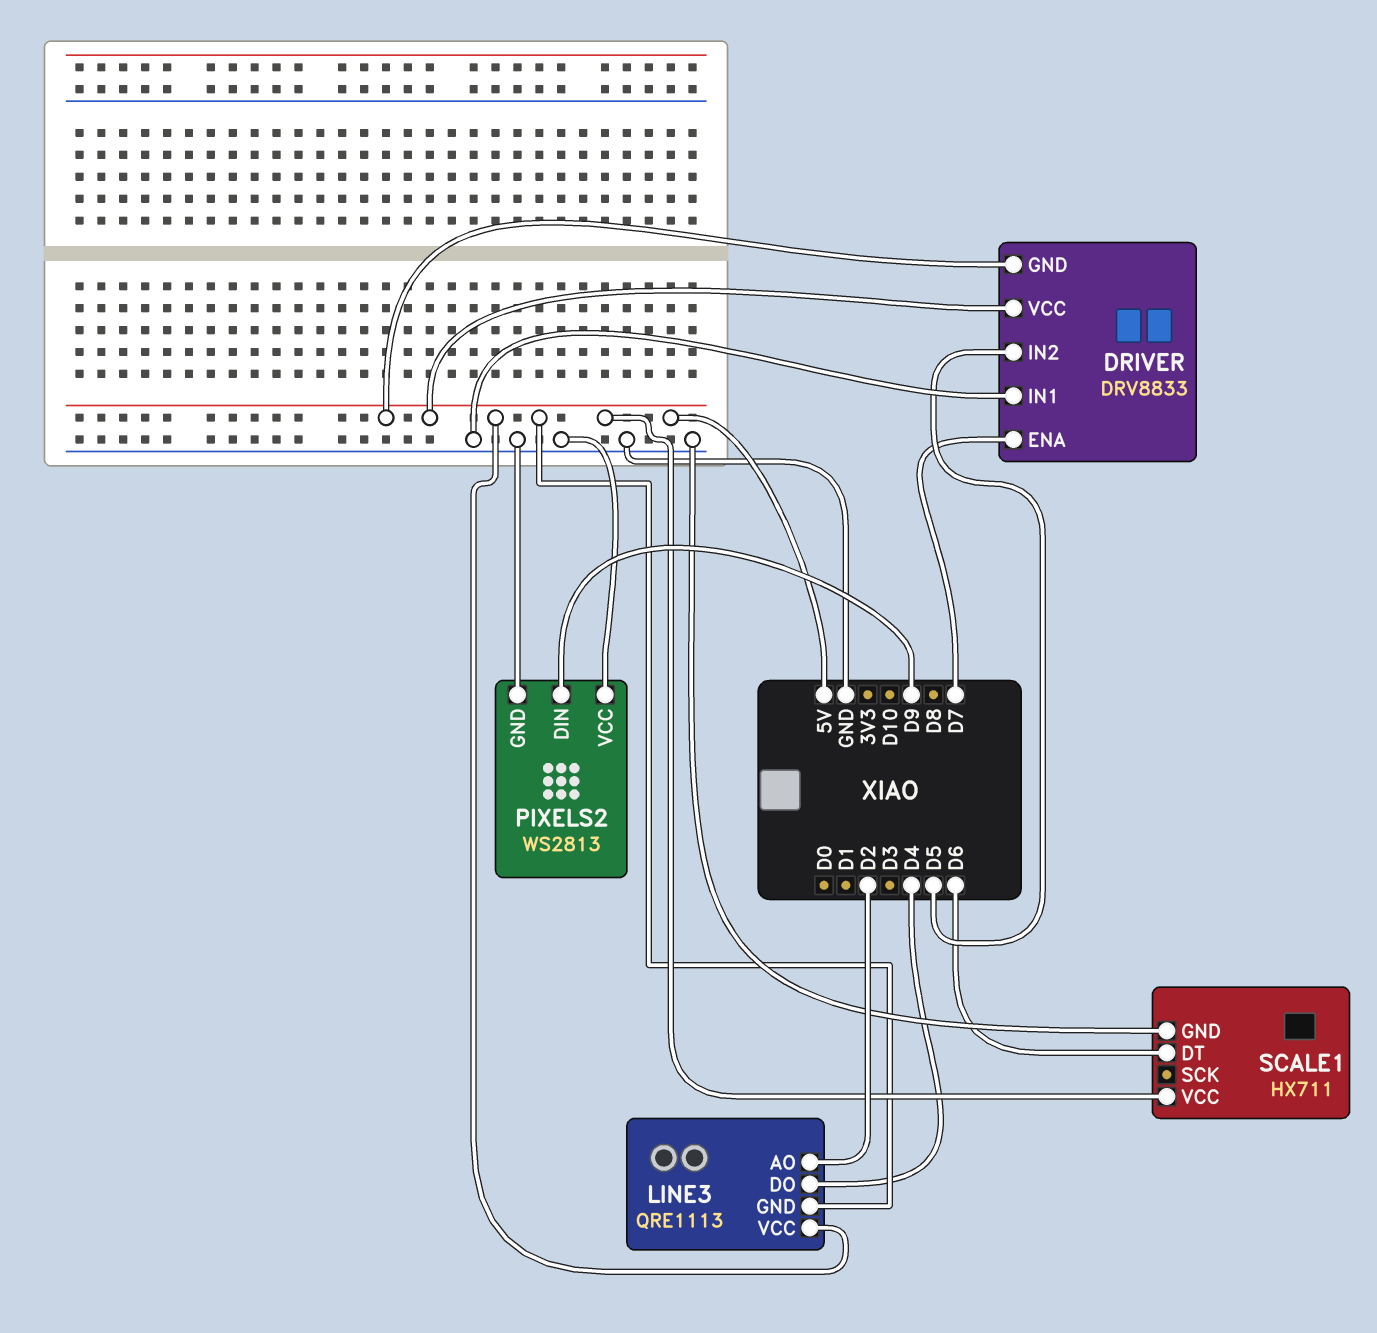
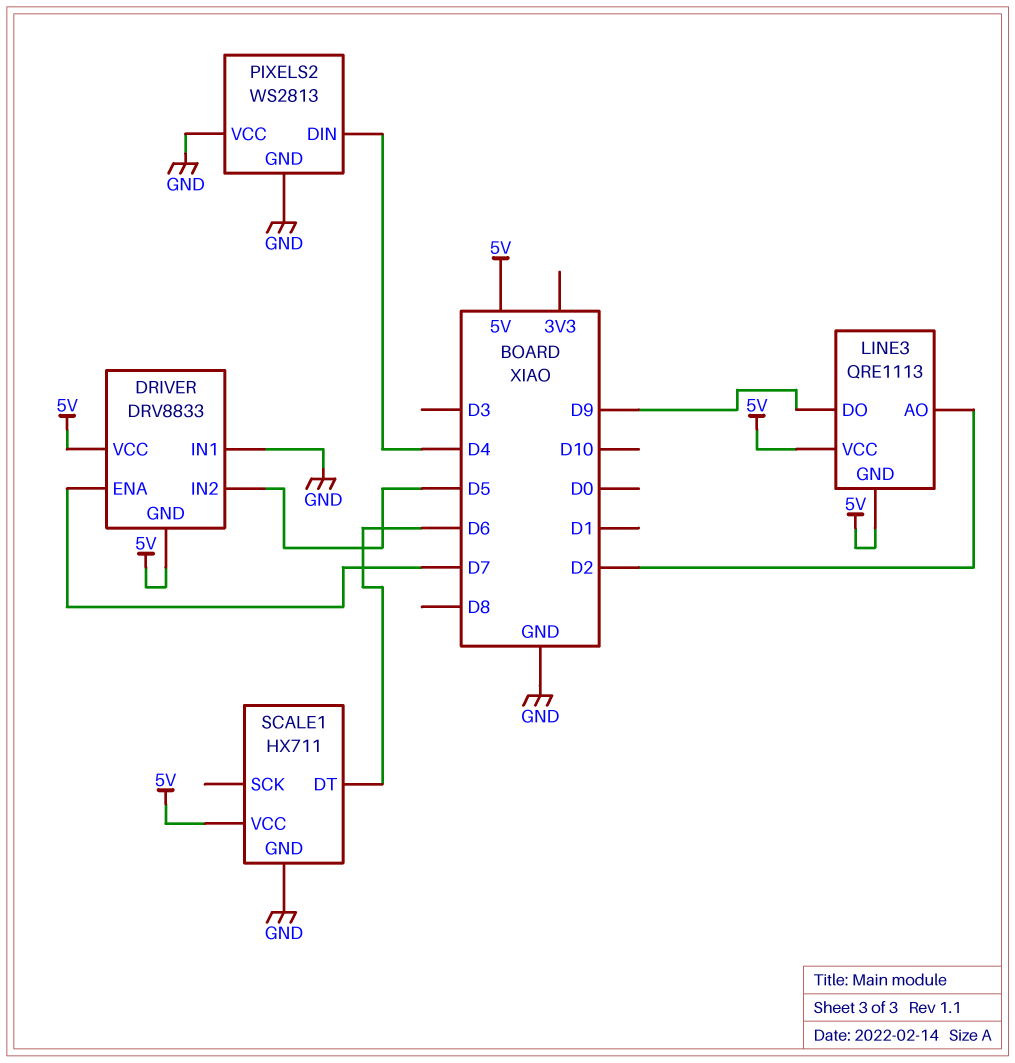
LINE3 pin DO: D4 -> D9
PIXELS2 pin DIN: D9 -> D4

